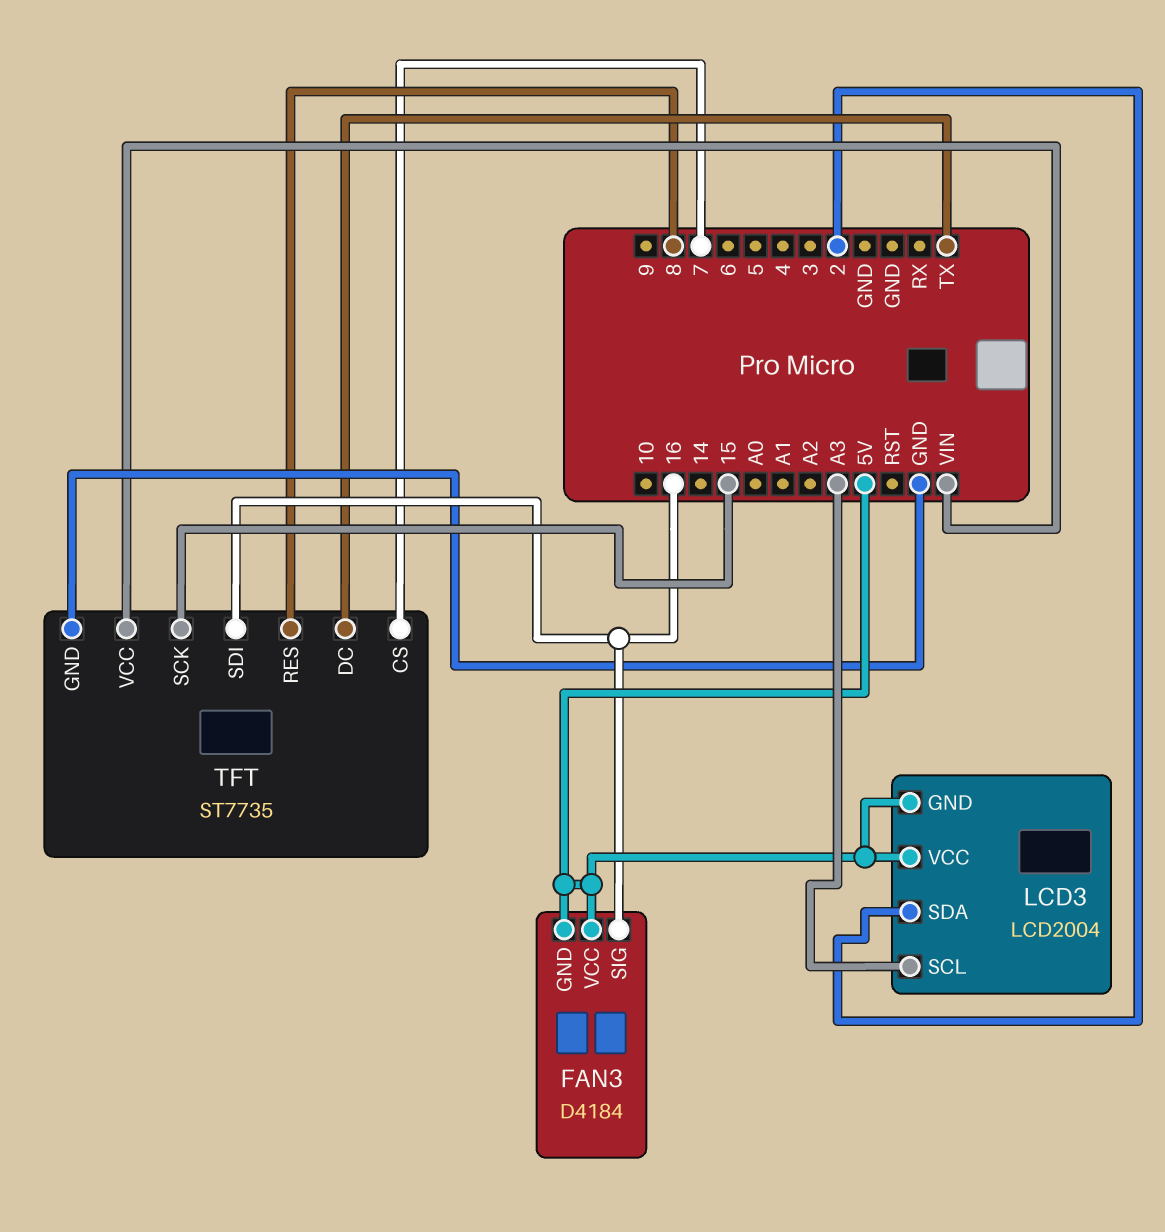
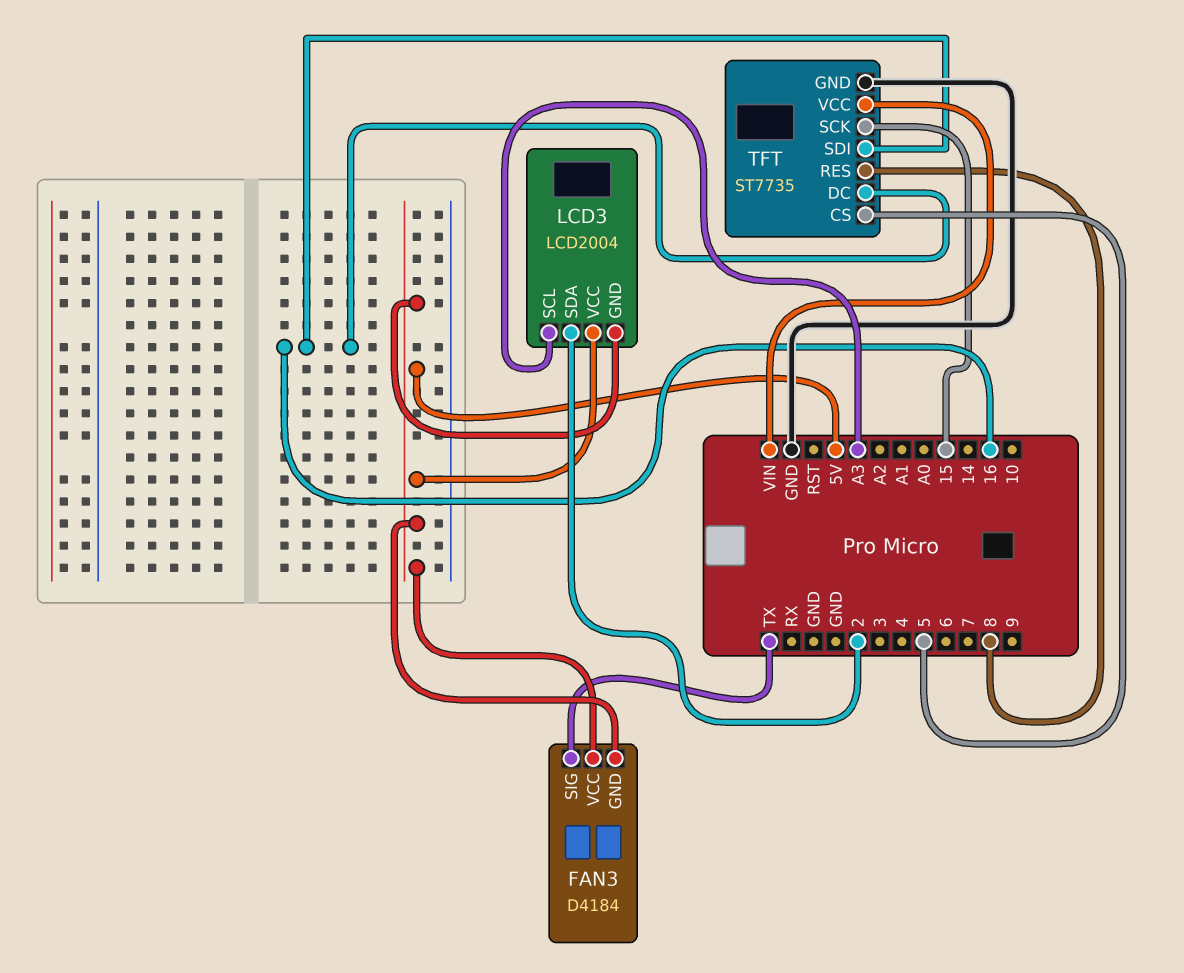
FAN3 pin SIG: 16 -> TX
TFT pin CS: 7 -> 5
TFT pin DC: TX -> 16

